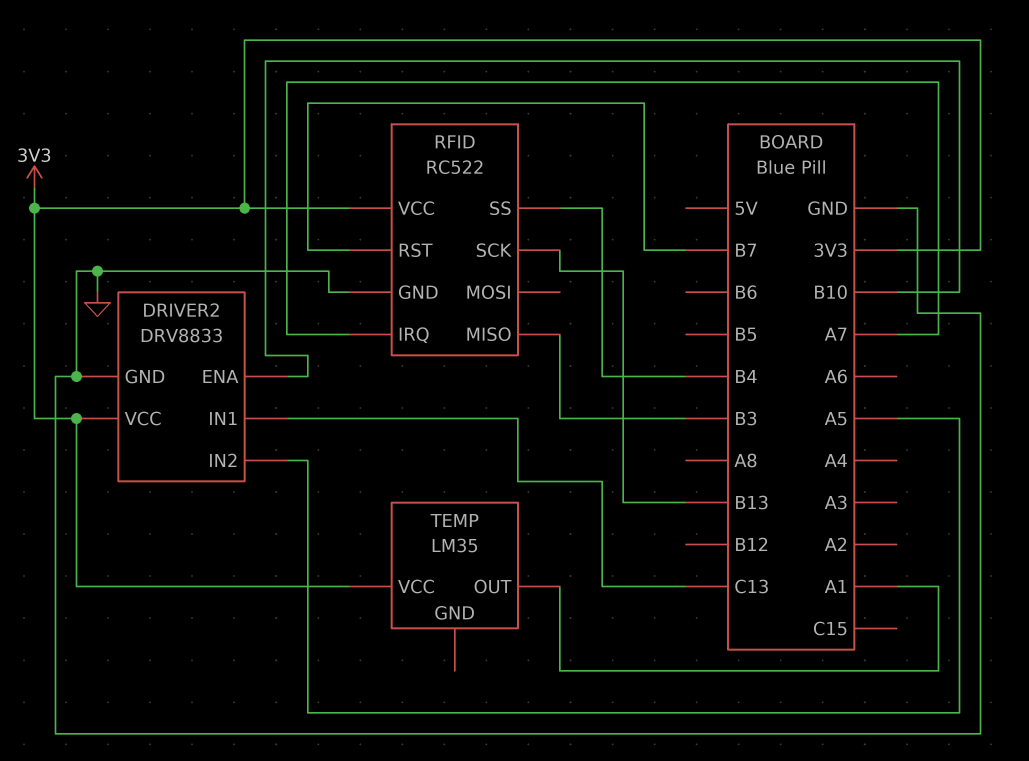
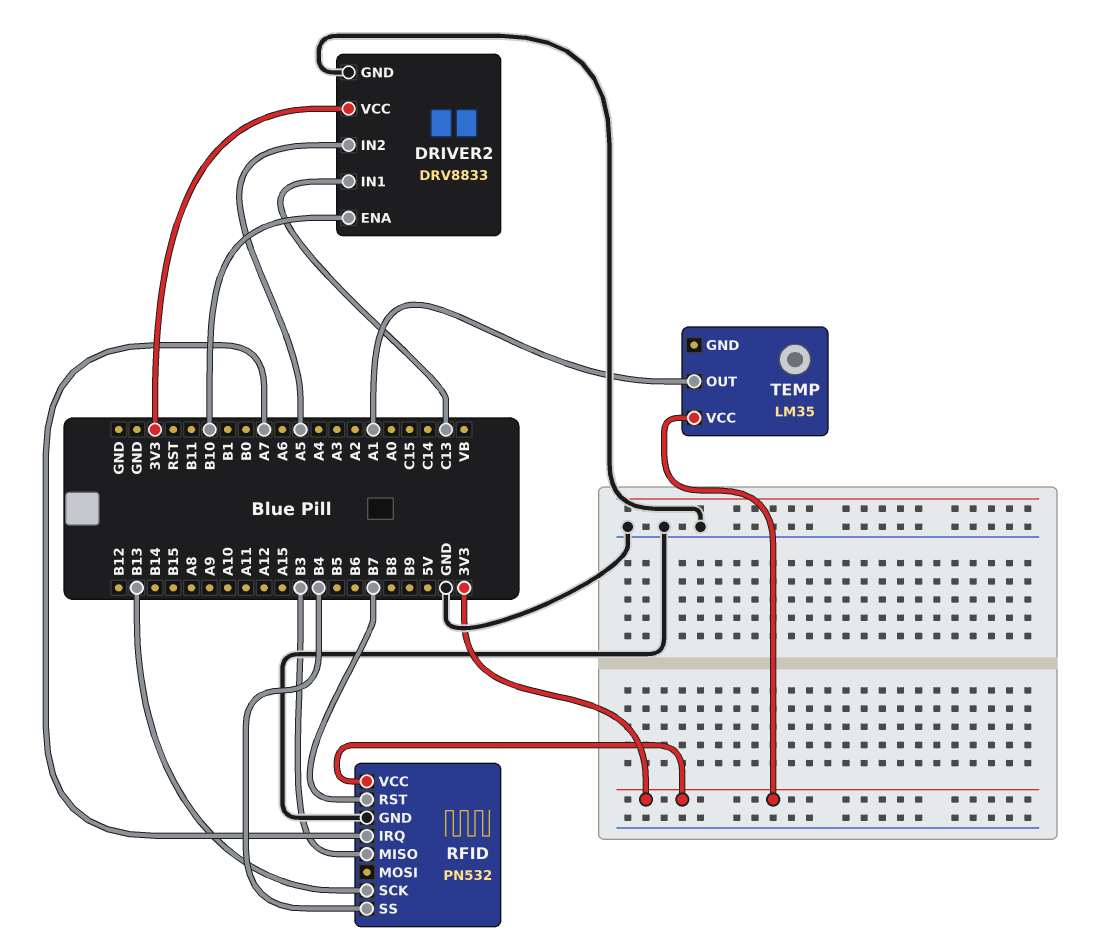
RFID: RC522 -> PN532

